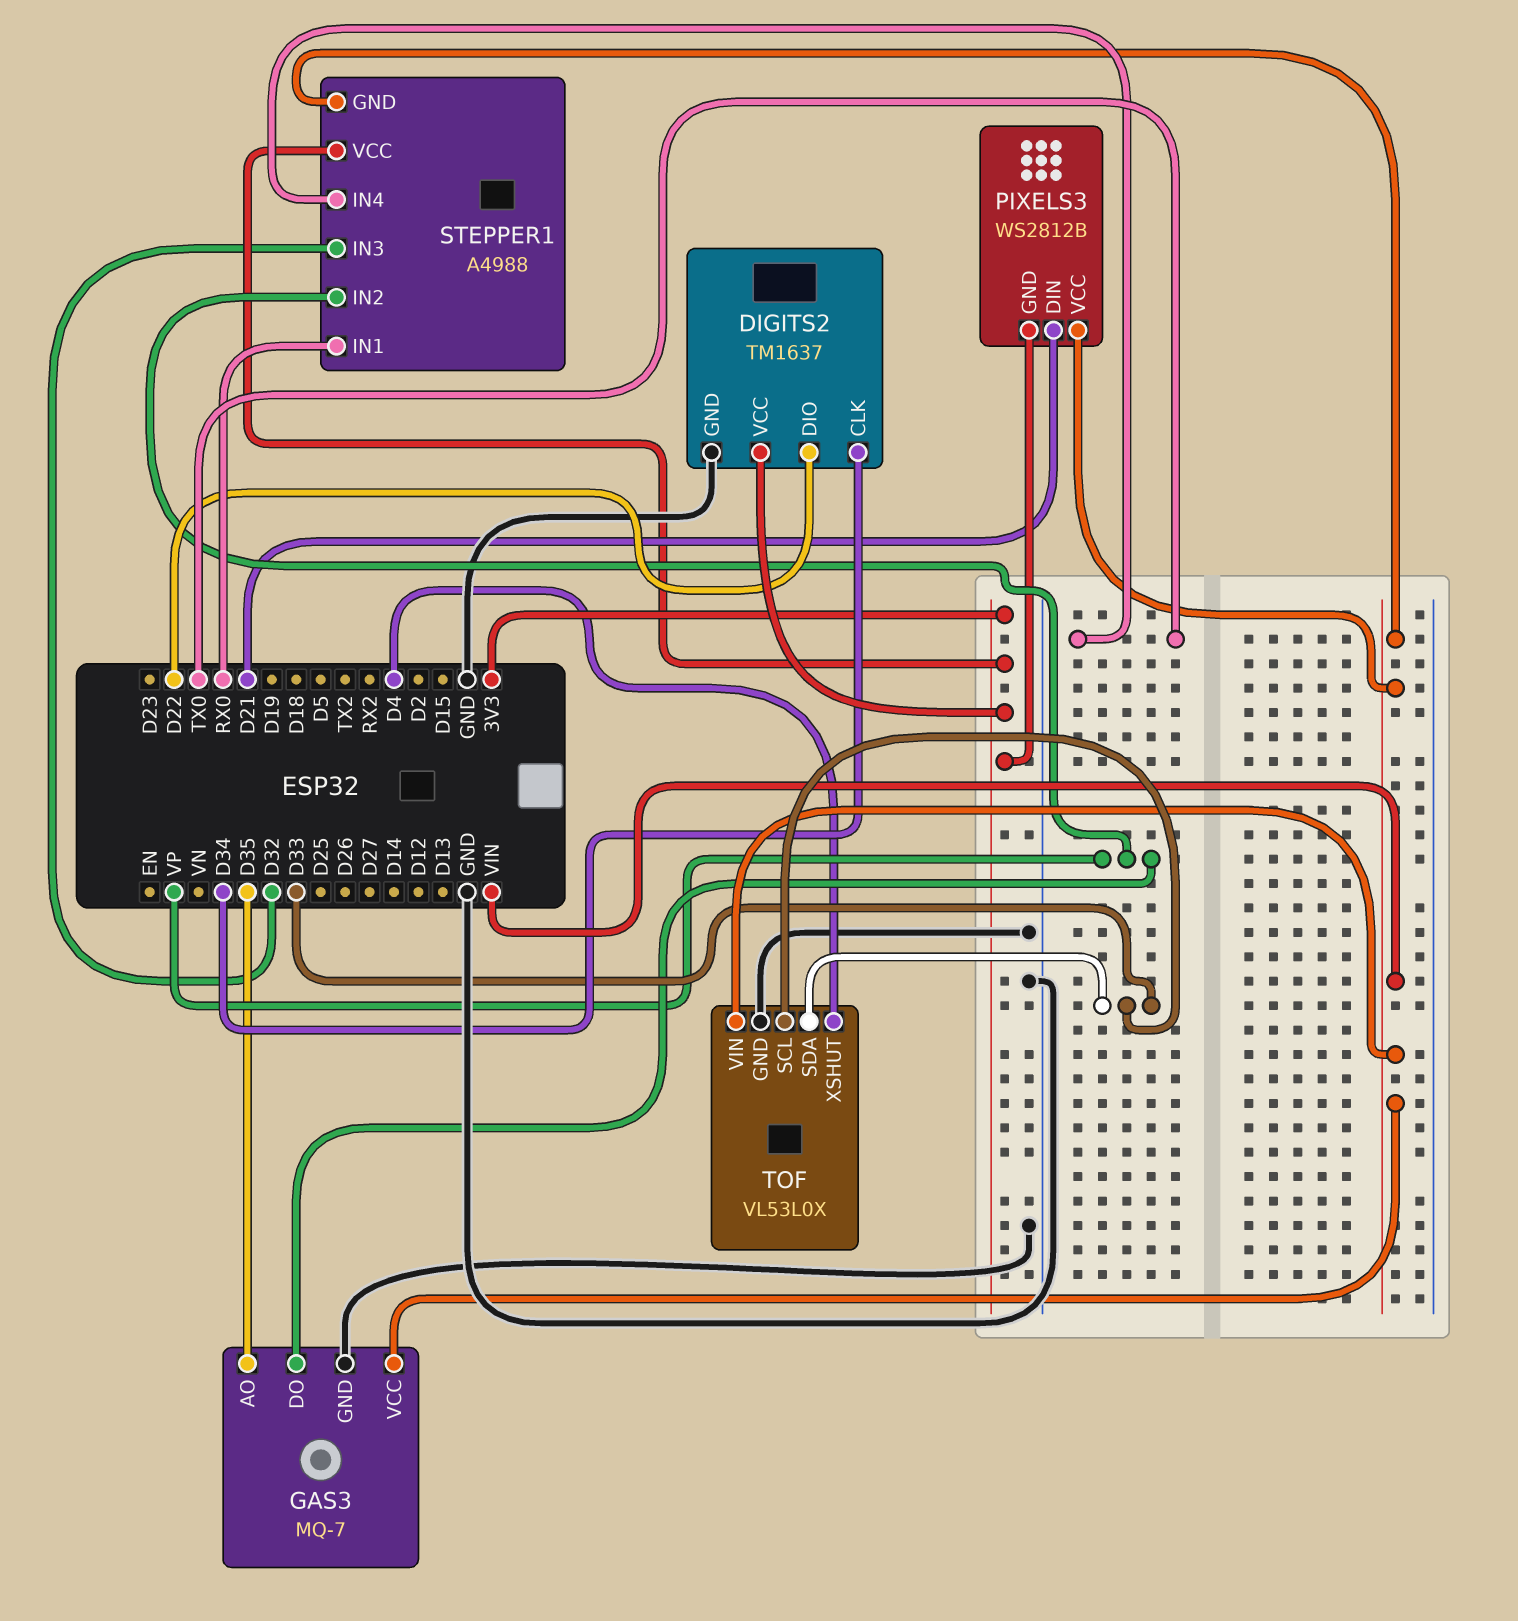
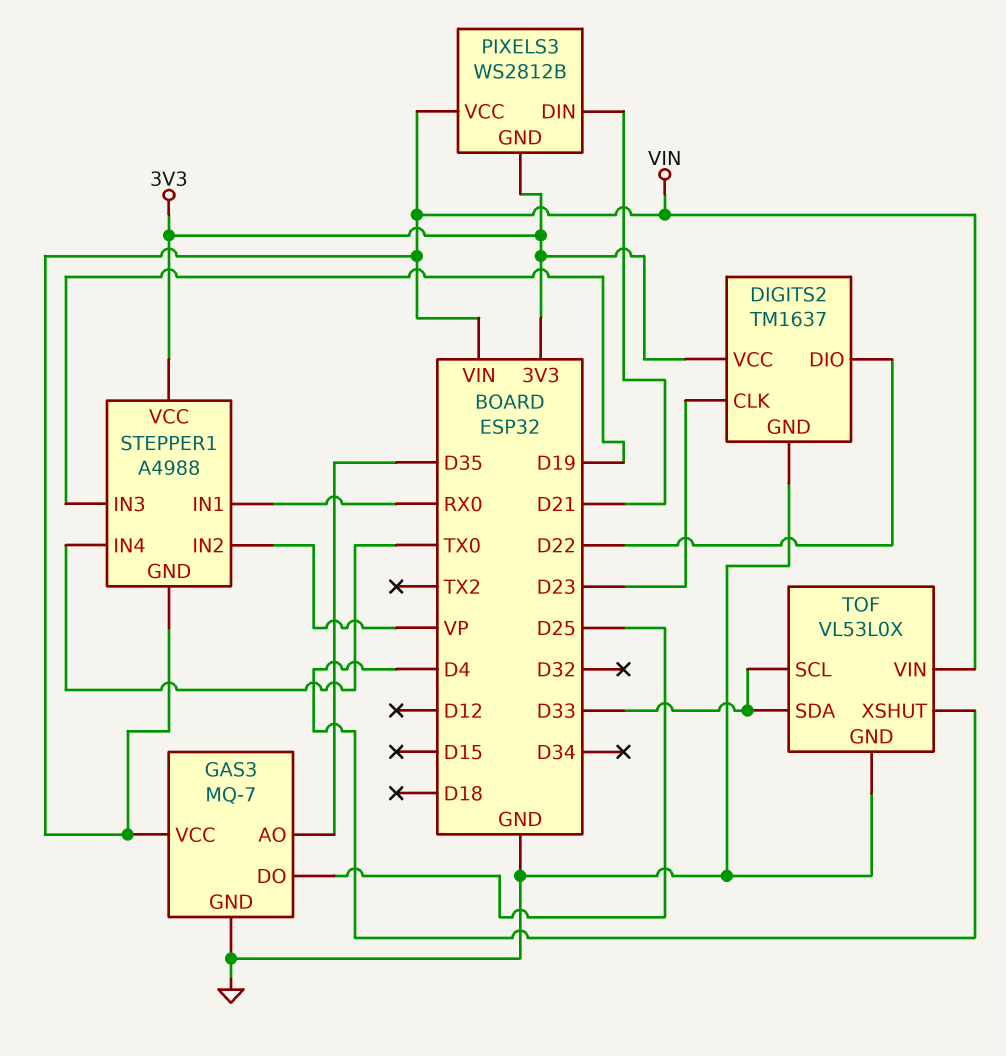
DIGITS2 pin CLK: D34 -> D23
GAS3 pin DO: VP -> D25
STEPPER1 pin IN3: D32 -> D19

